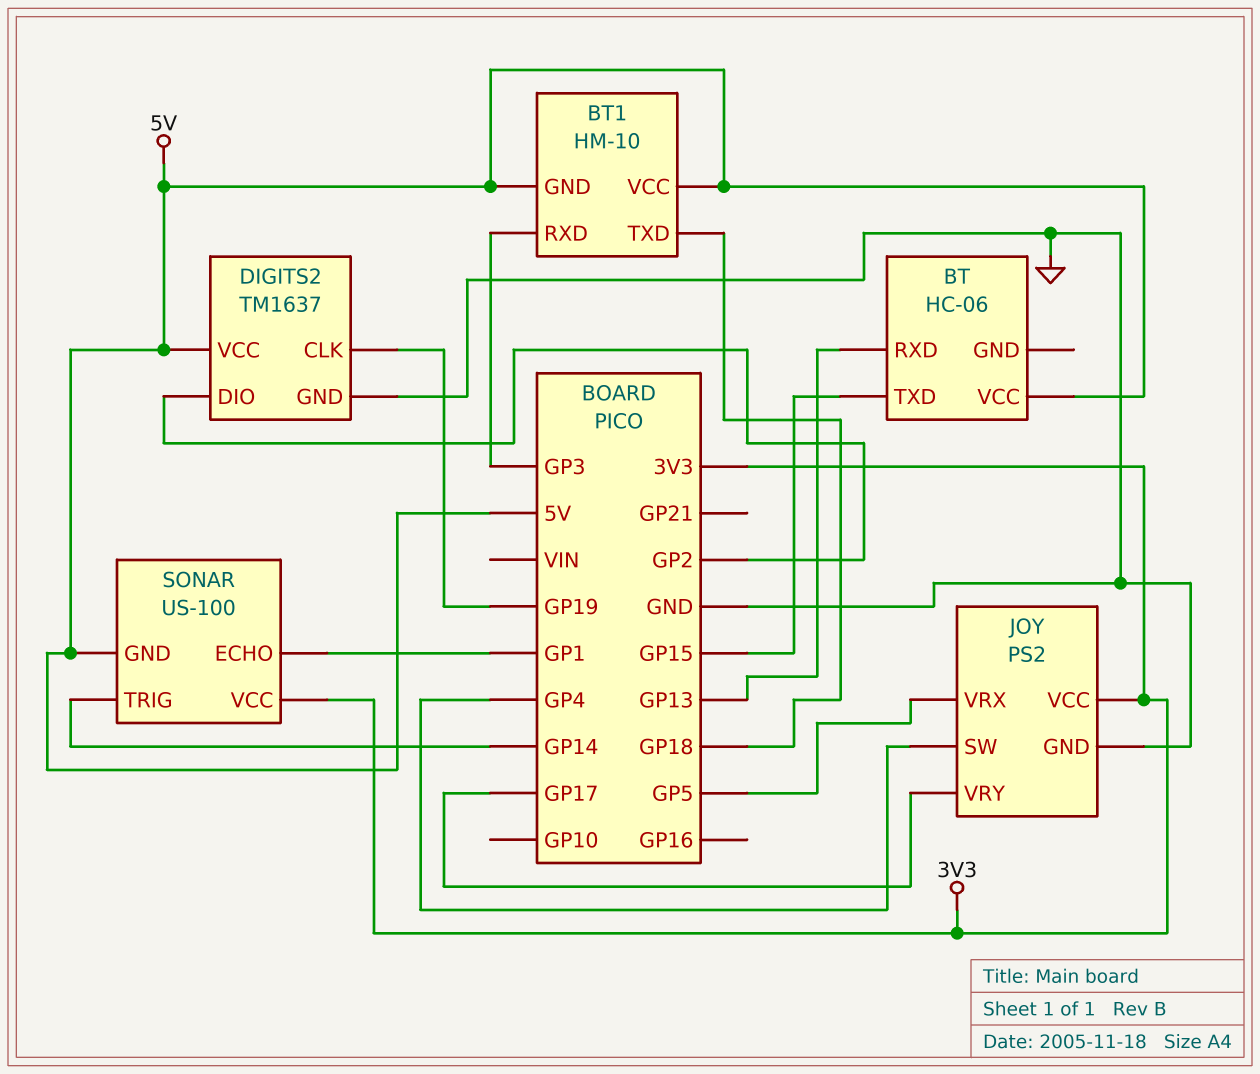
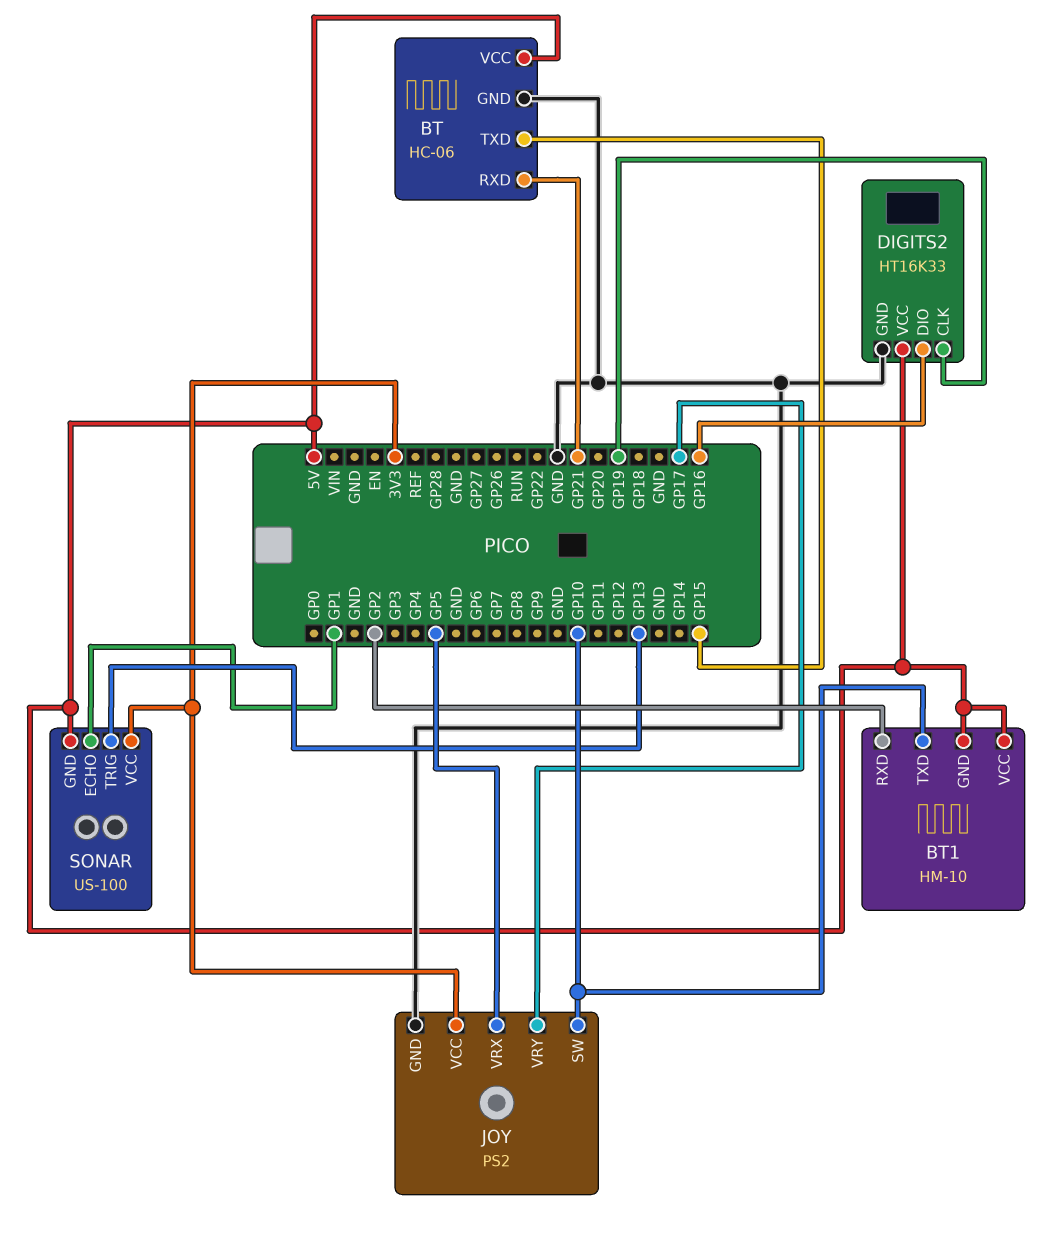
BT pin GND: none -> GND
BT pin RXD: GP13 -> GP21
BT1 pin RXD: GP3 -> GP2
BT1 pin TXD: GP18 -> GP10
DIGITS2: TM1637 -> HT16K33
DIGITS2 pin DIO: GP2 -> GP16
JOY pin SW: GP4 -> GP10
SONAR pin TRIG: GP14 -> GP13

